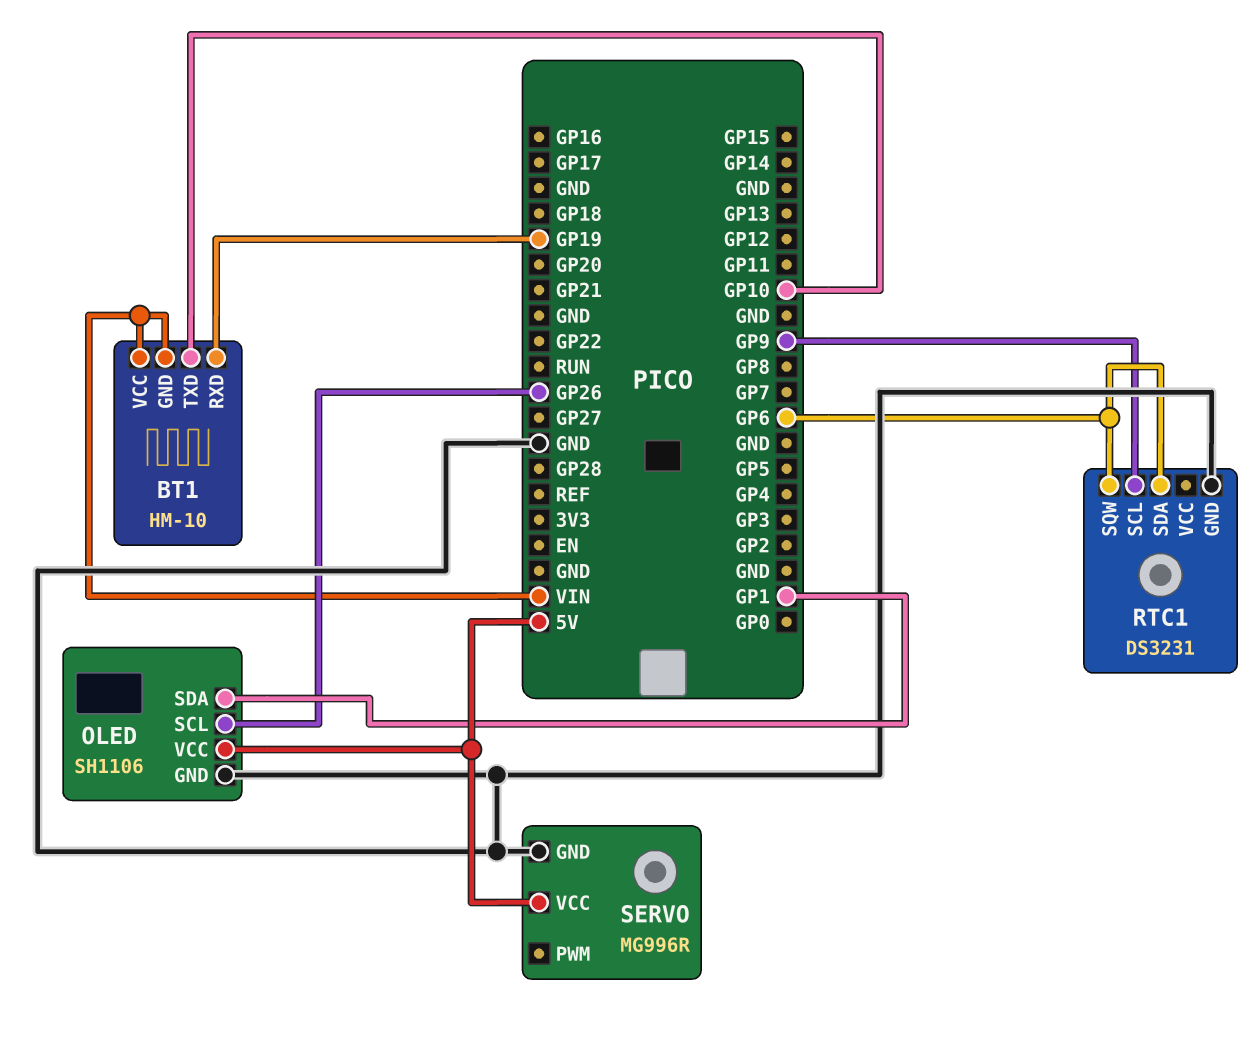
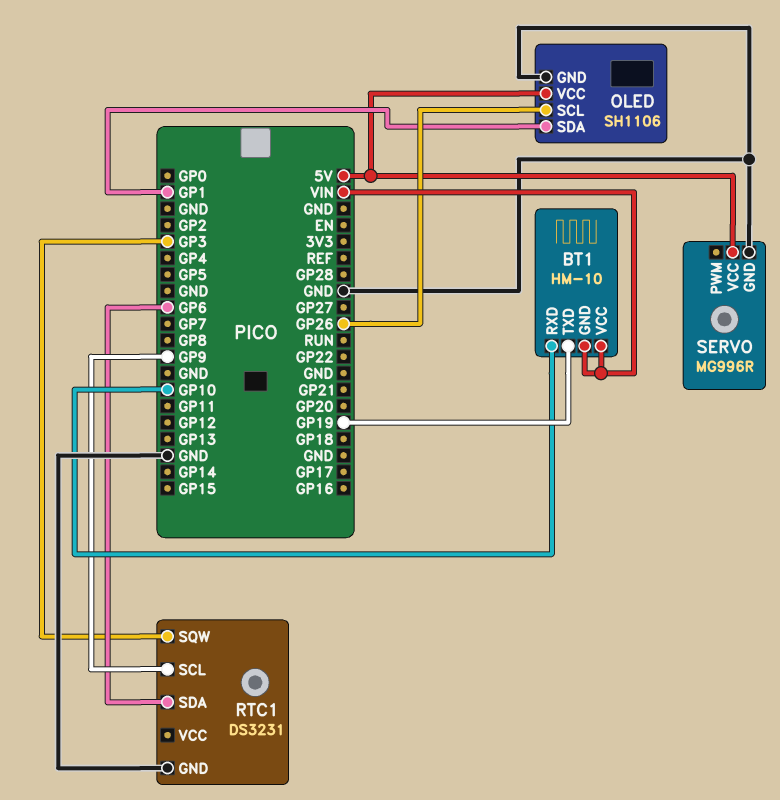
BT1 pin RXD: GP19 -> GP10
BT1 pin TXD: GP10 -> GP19
RTC1 pin SQW: GP6 -> GP3

